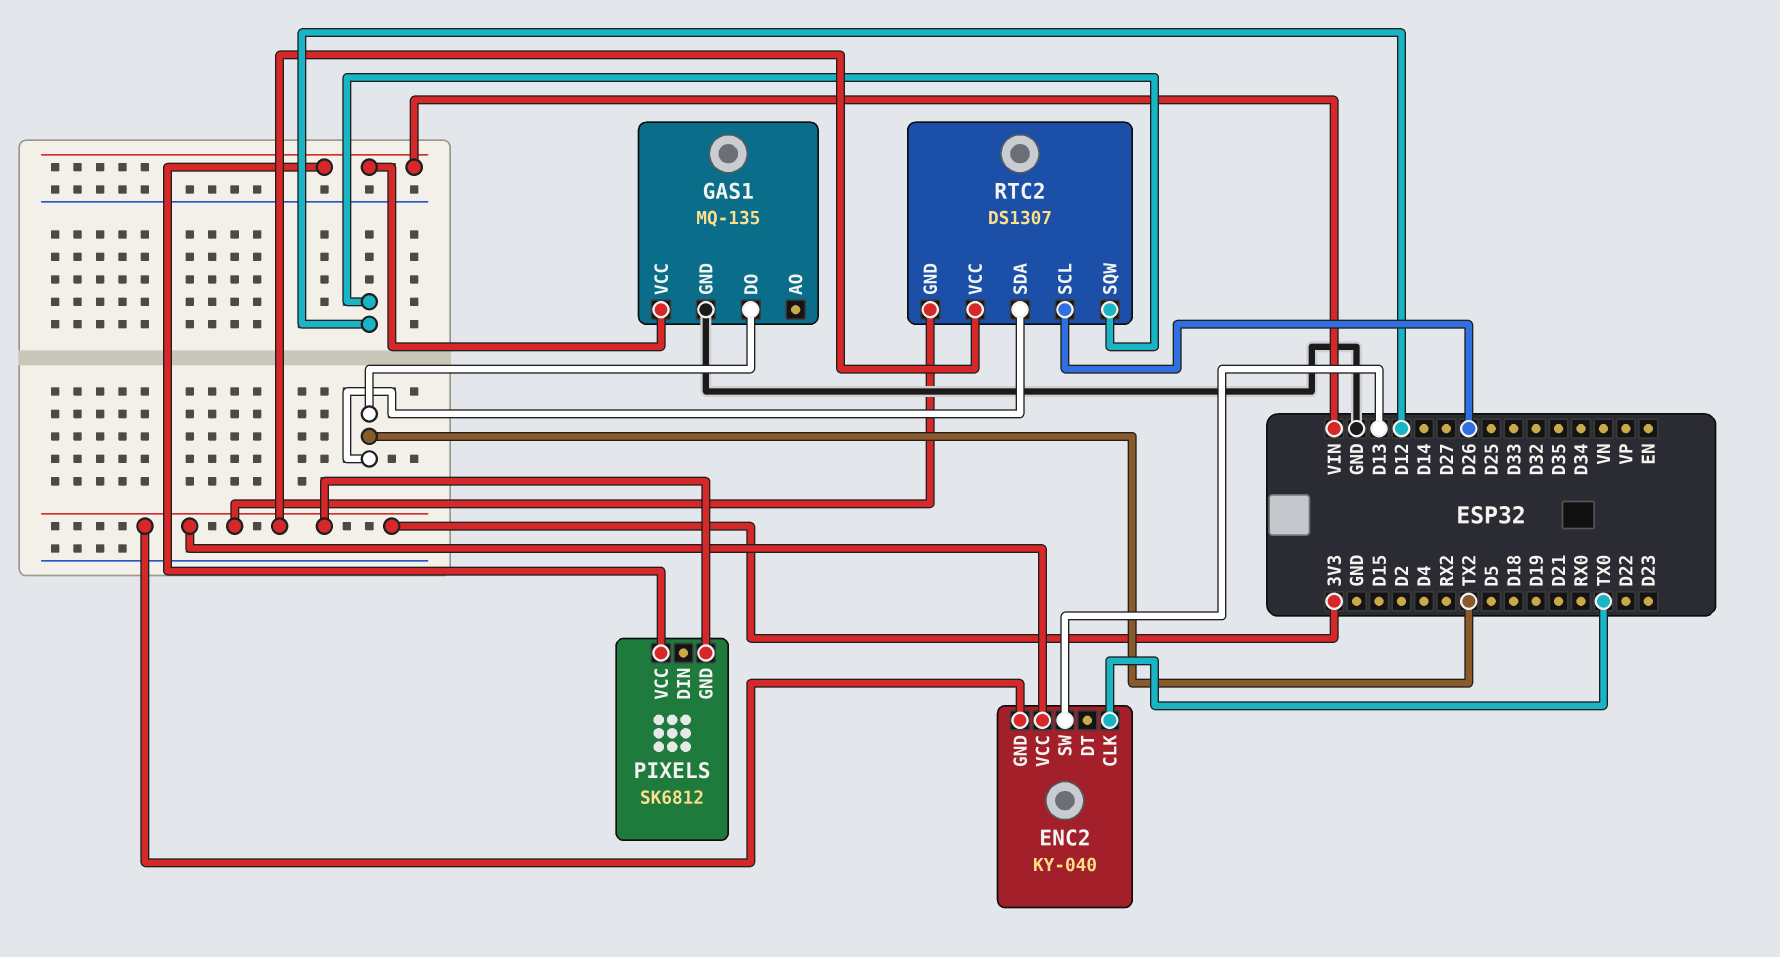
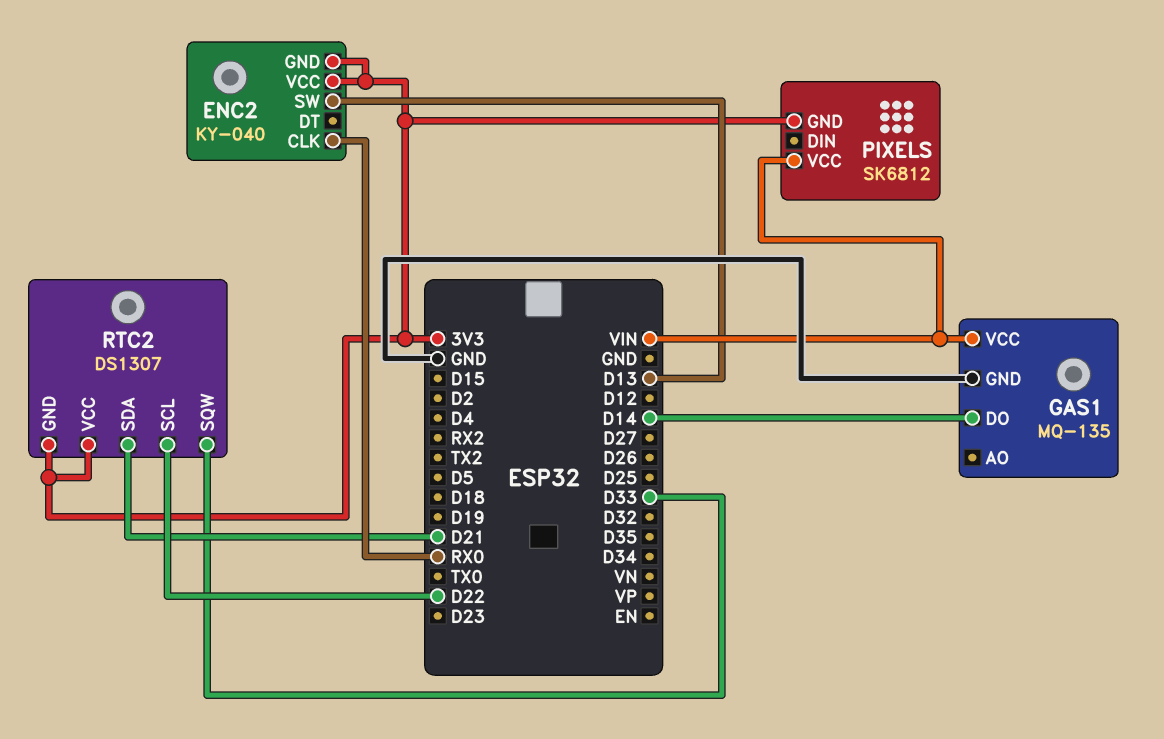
ENC2 pin CLK: TX0 -> RX0
GAS1 pin DO: TX2 -> D14
RTC2 pin SCL: D26 -> D22
RTC2 pin SDA: TX2 -> D21
RTC2 pin SQW: D12 -> D33

